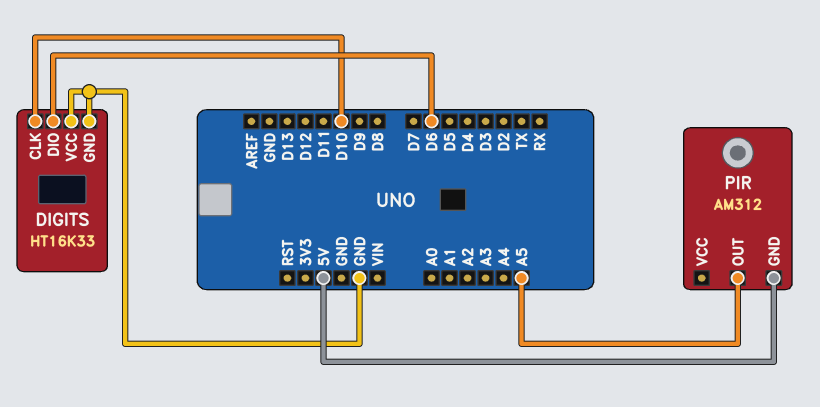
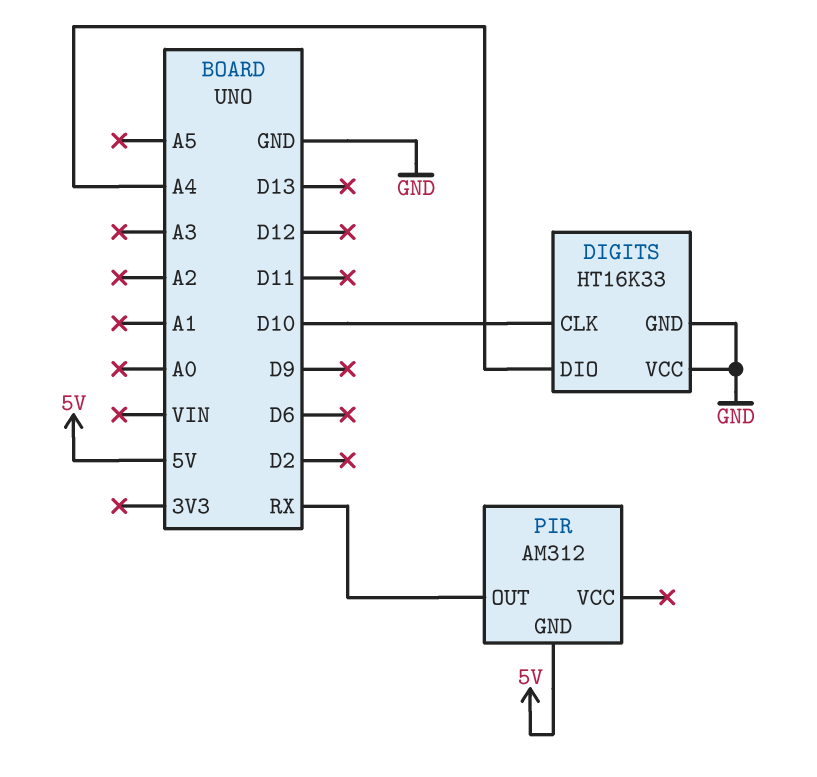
DIGITS pin DIO: D6 -> A4
PIR pin OUT: A5 -> RX

